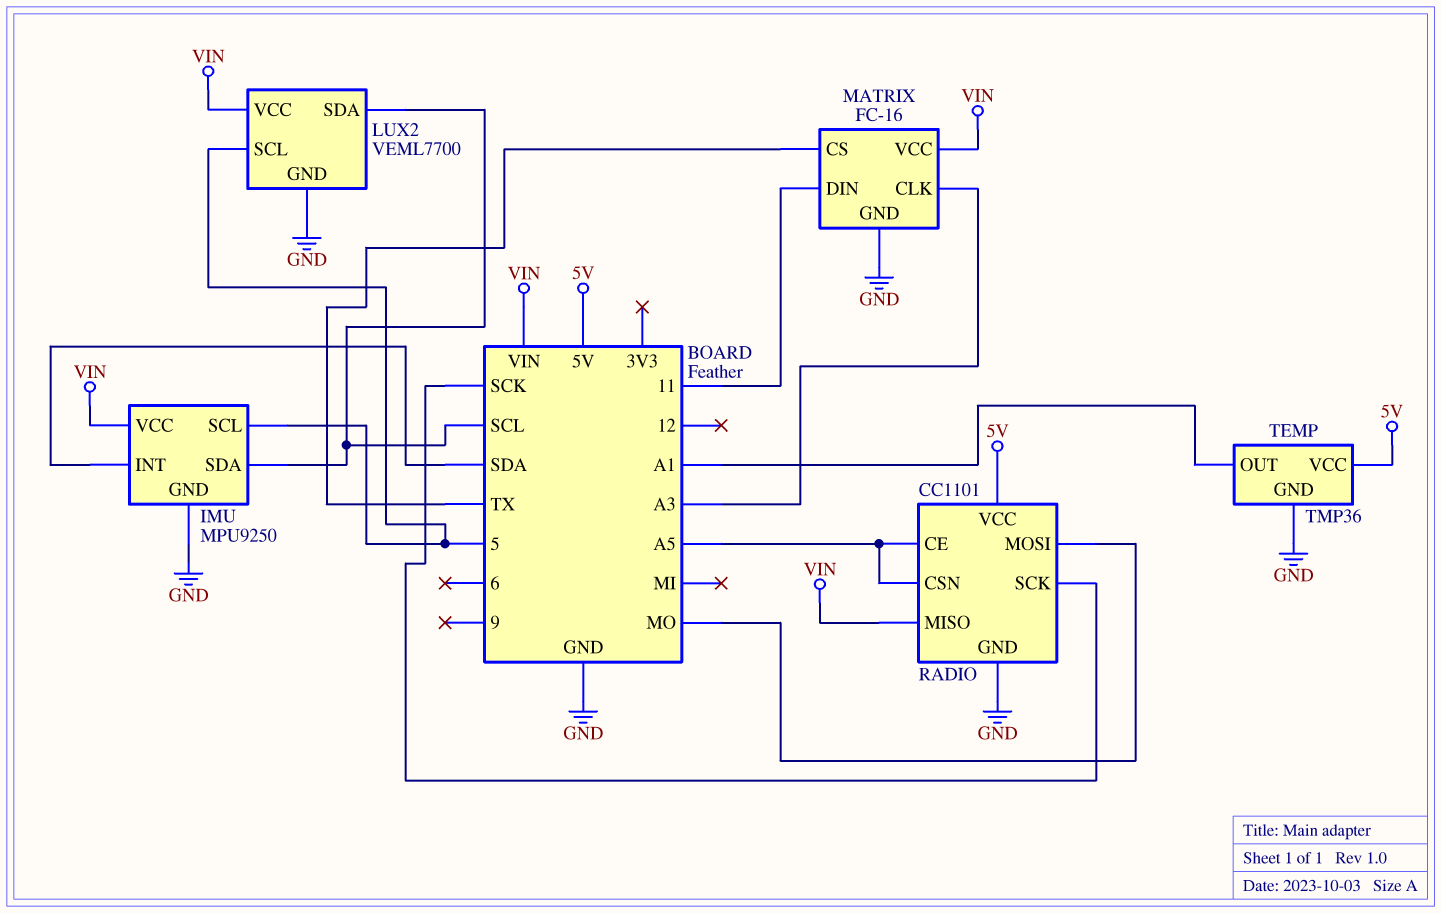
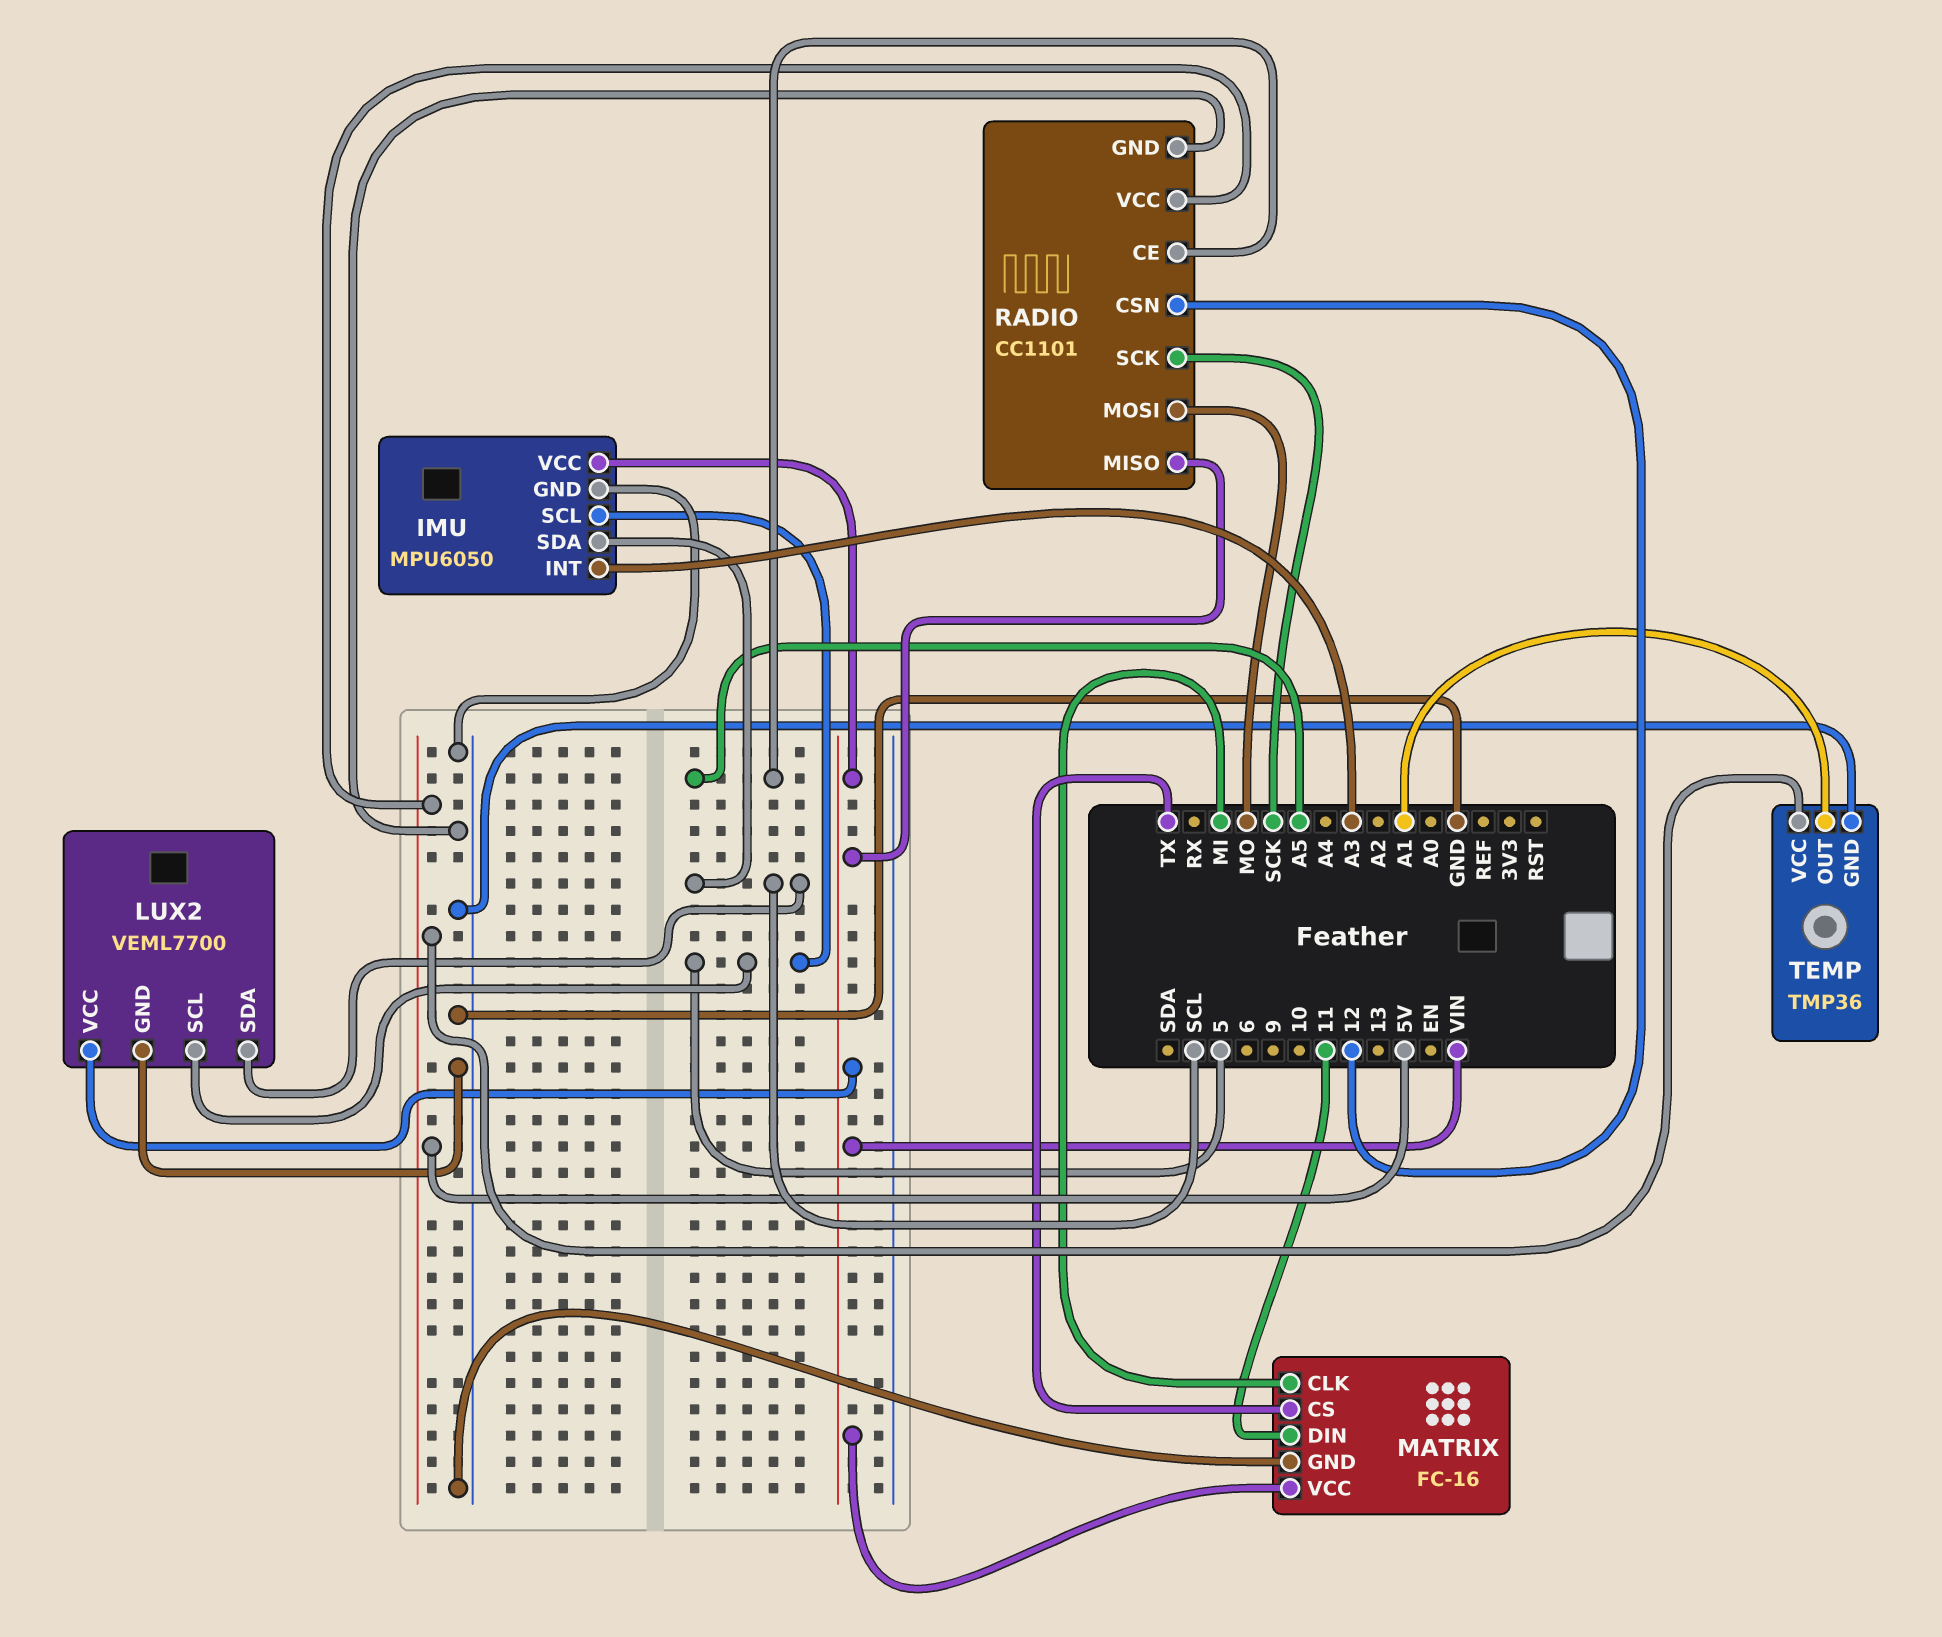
IMU: MPU9250 -> MPU6050
IMU pin INT: SDA -> A3
MATRIX pin CLK: A3 -> MI
RADIO pin CSN: A5 -> 12

